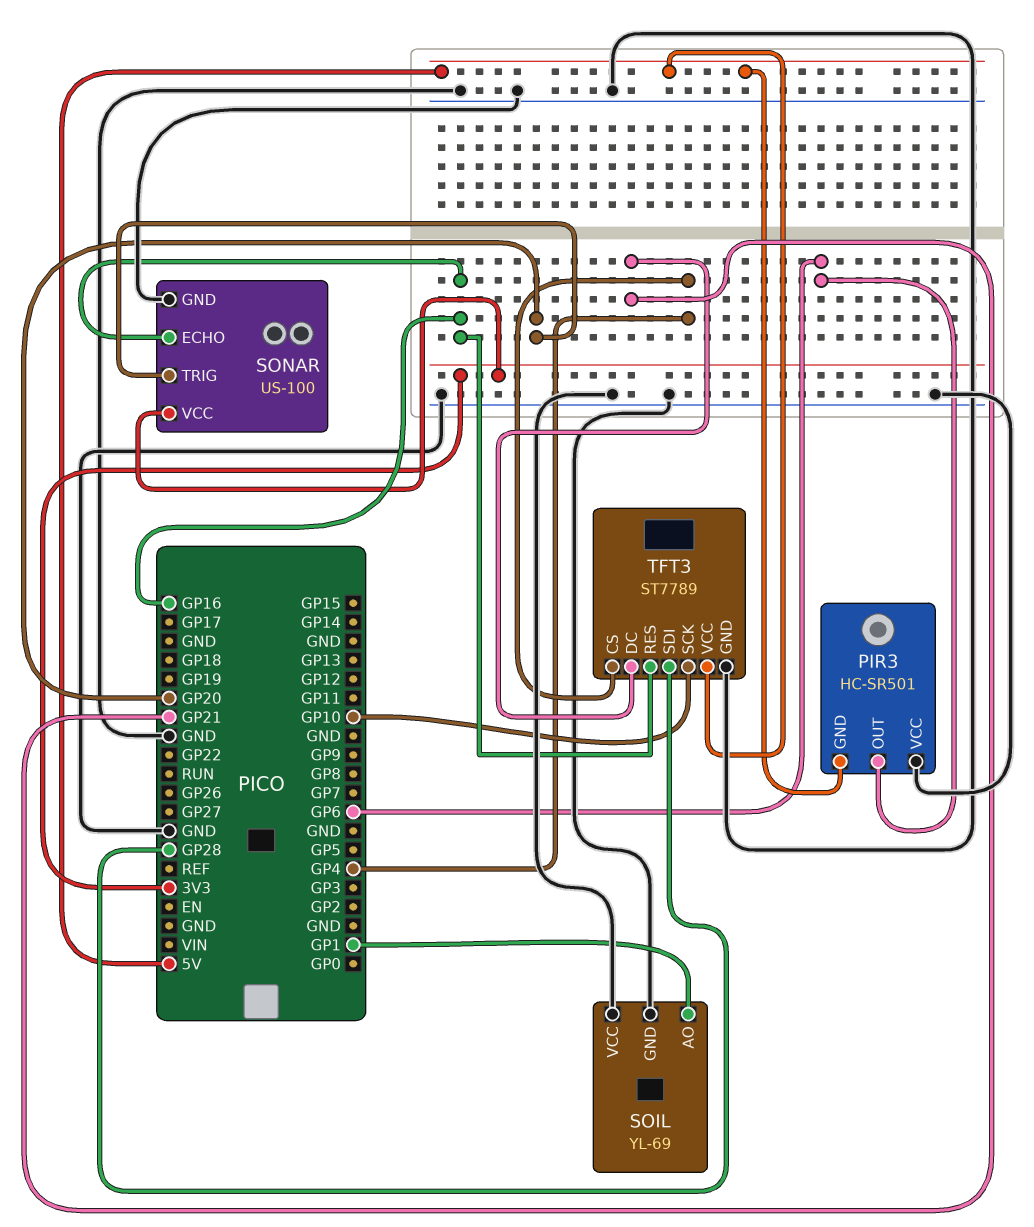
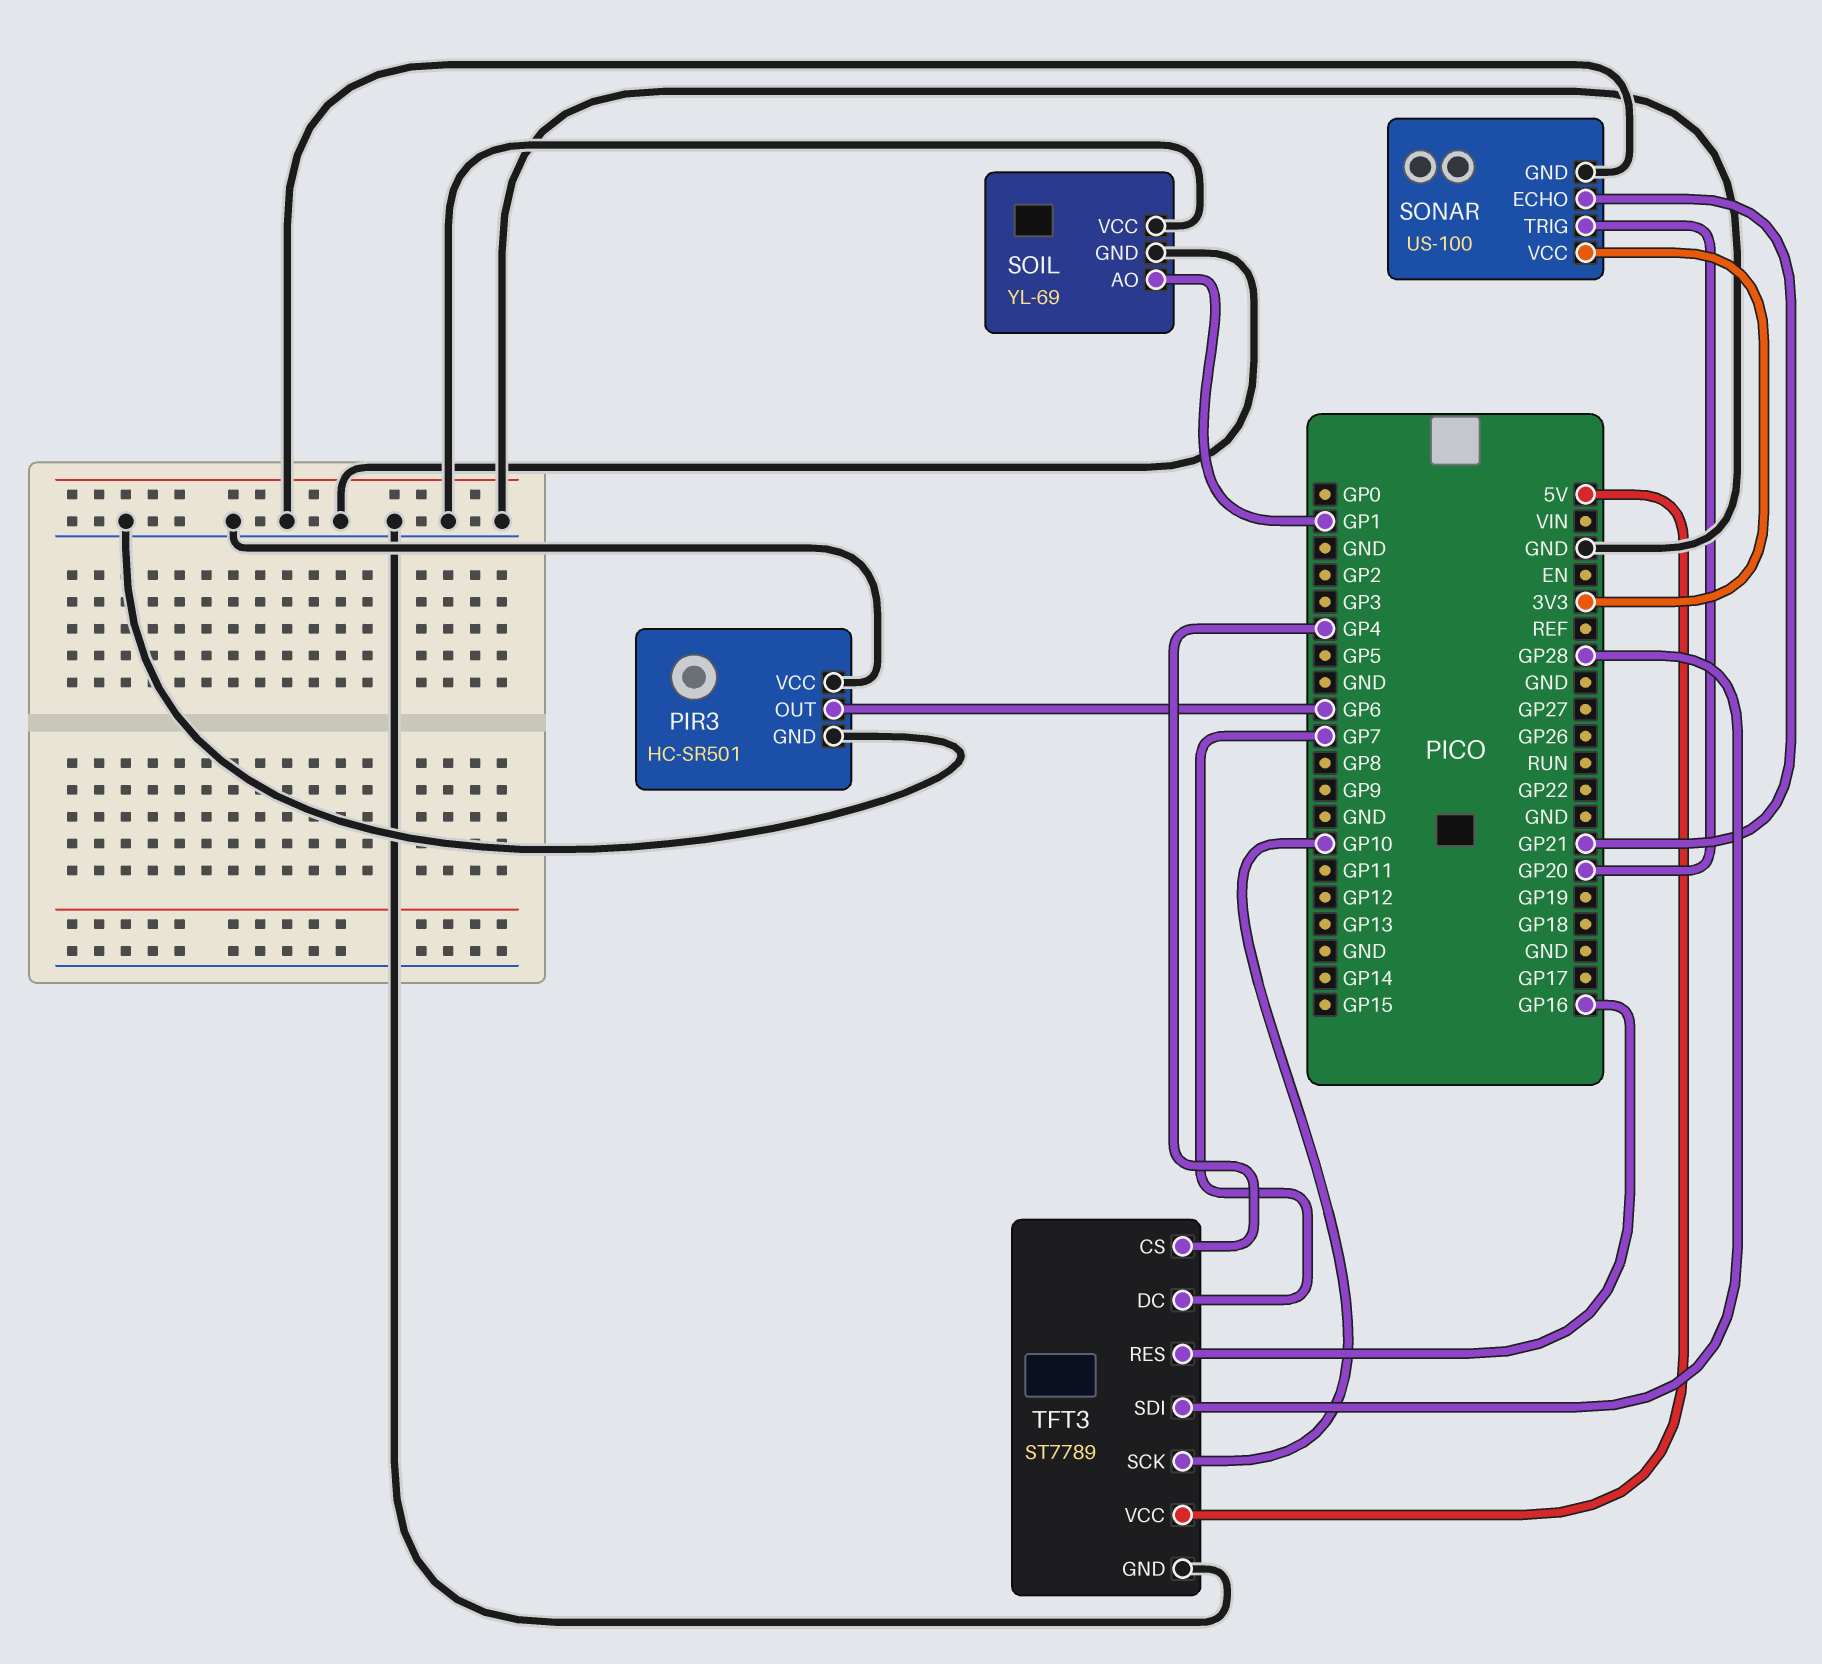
PIR3 pin GND: 5V -> GND
SONAR pin ECHO: GP16 -> GP21
TFT3 pin DC: GP21 -> GP7

